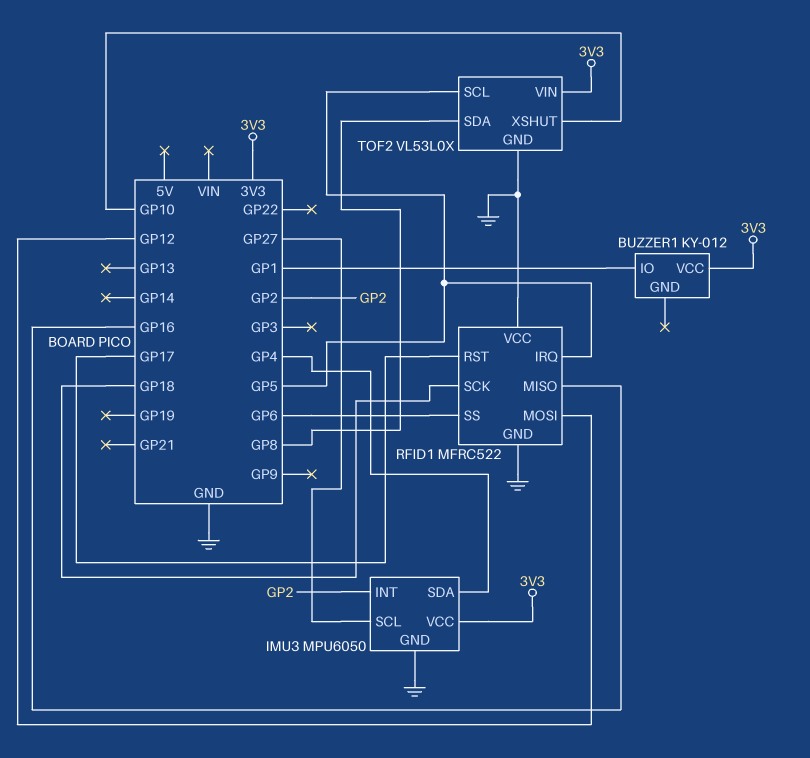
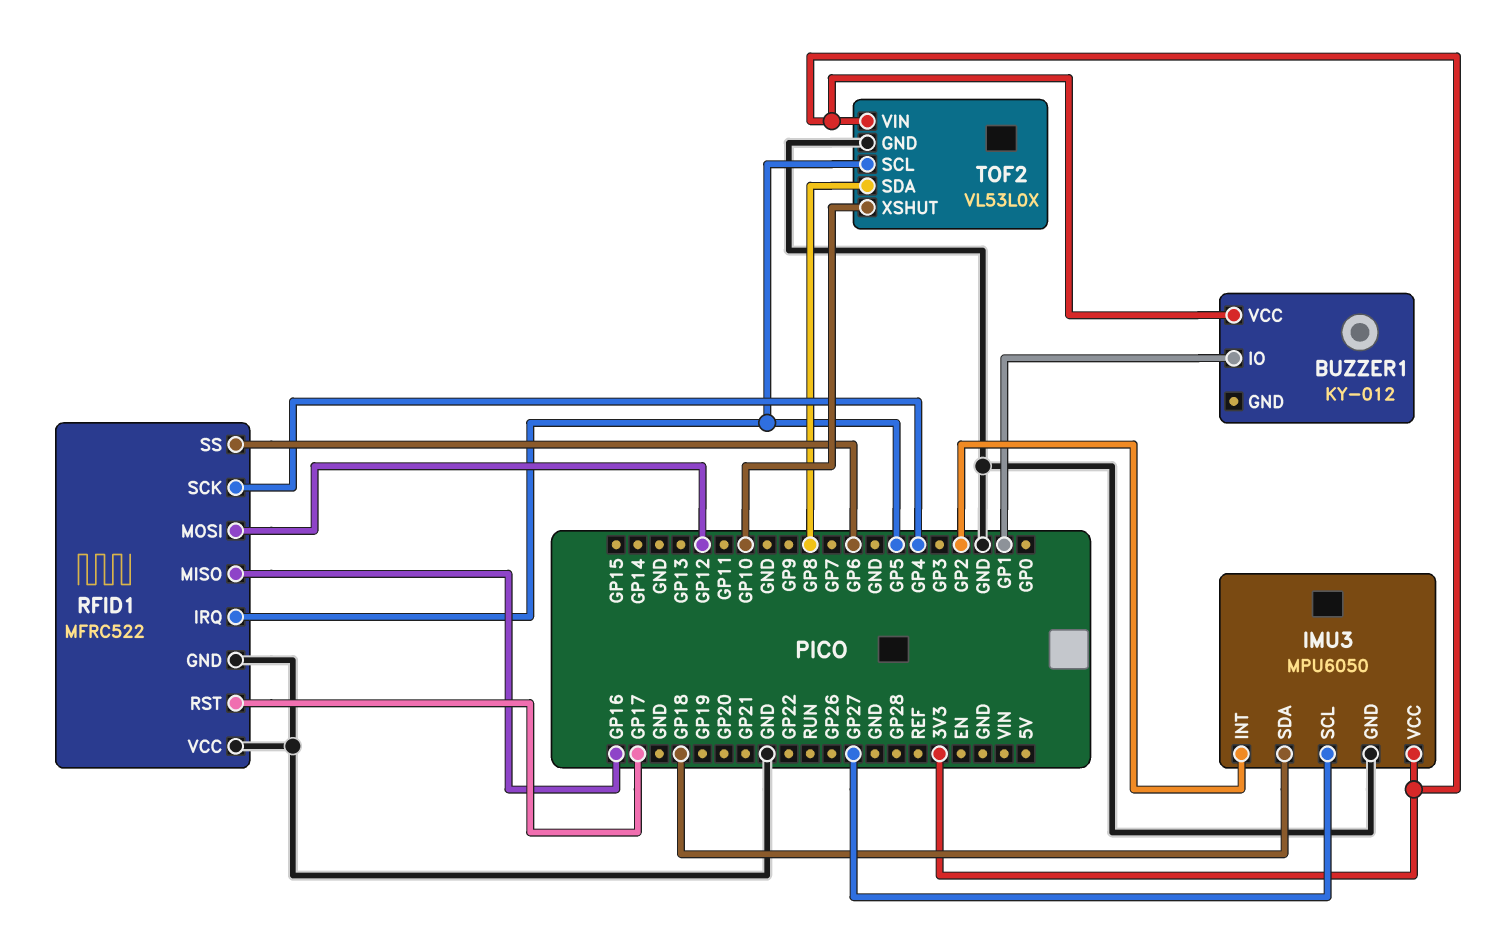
IMU3 pin SDA: GP4 -> GP18
RFID1 pin SCK: GP18 -> GP4

